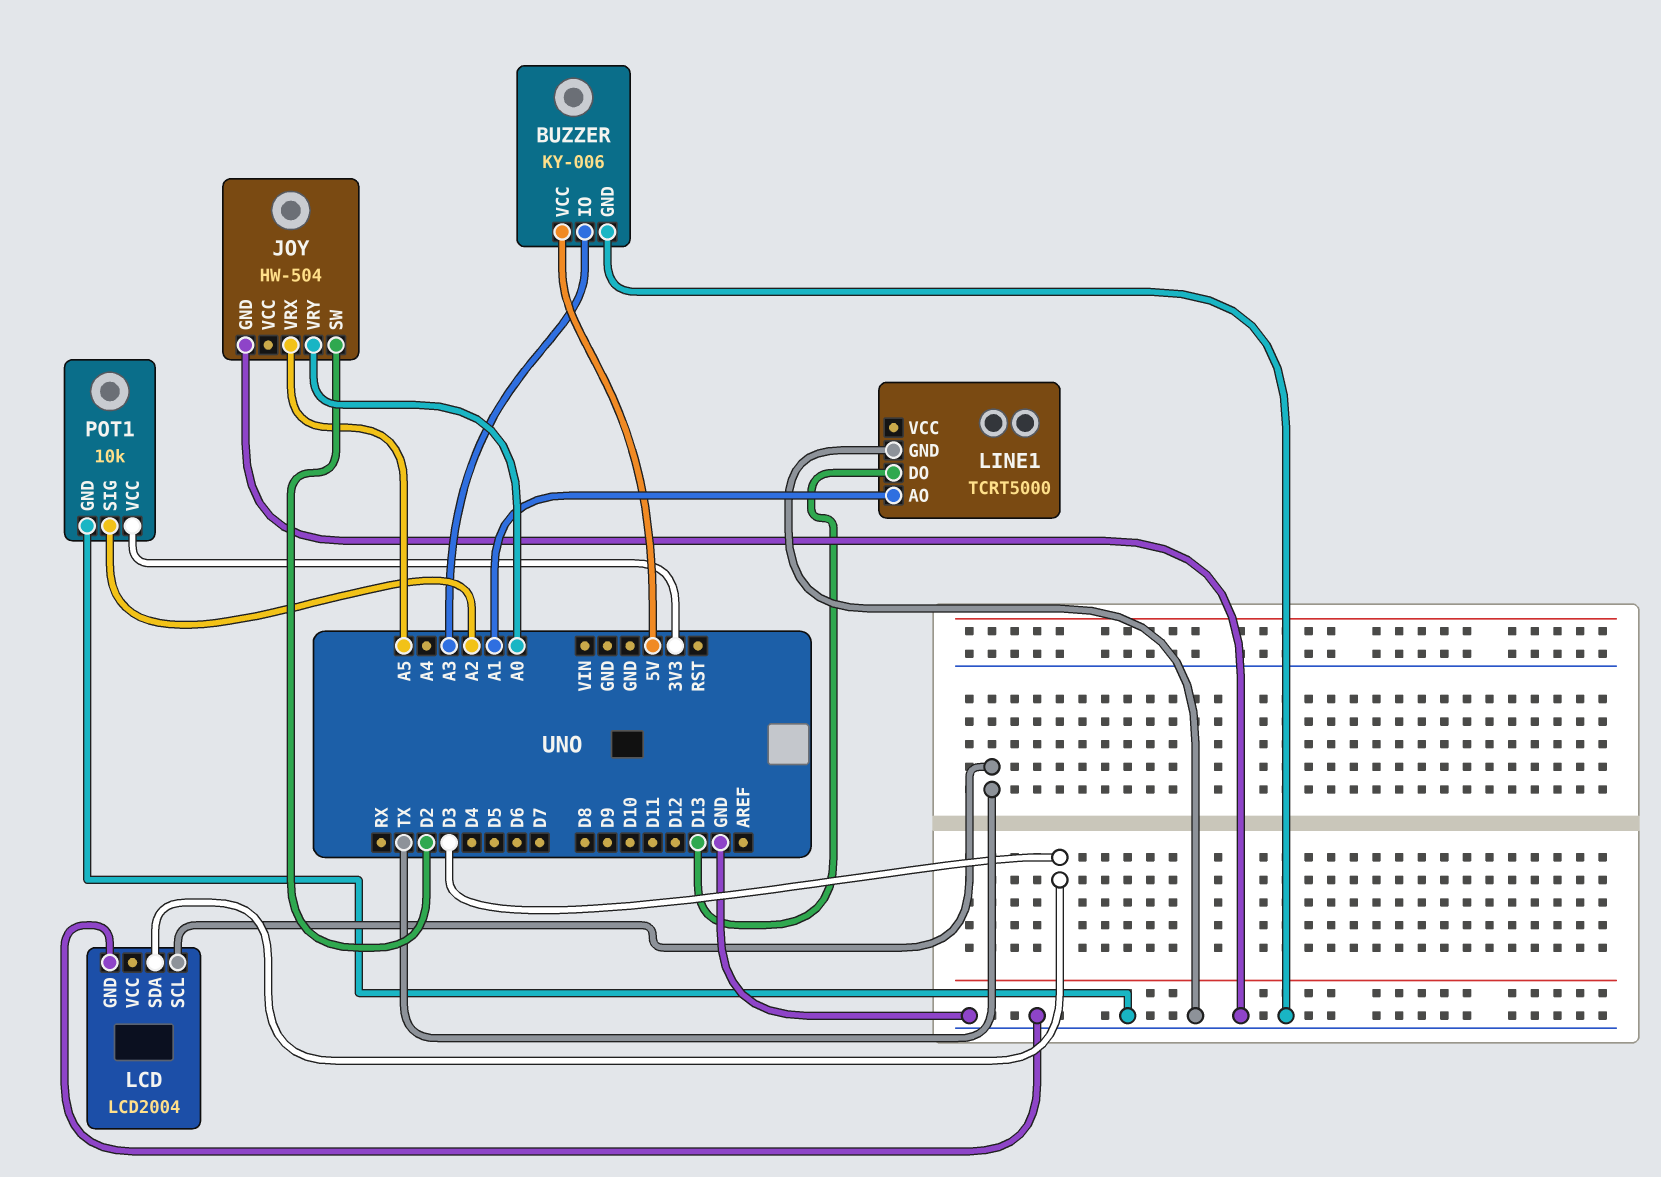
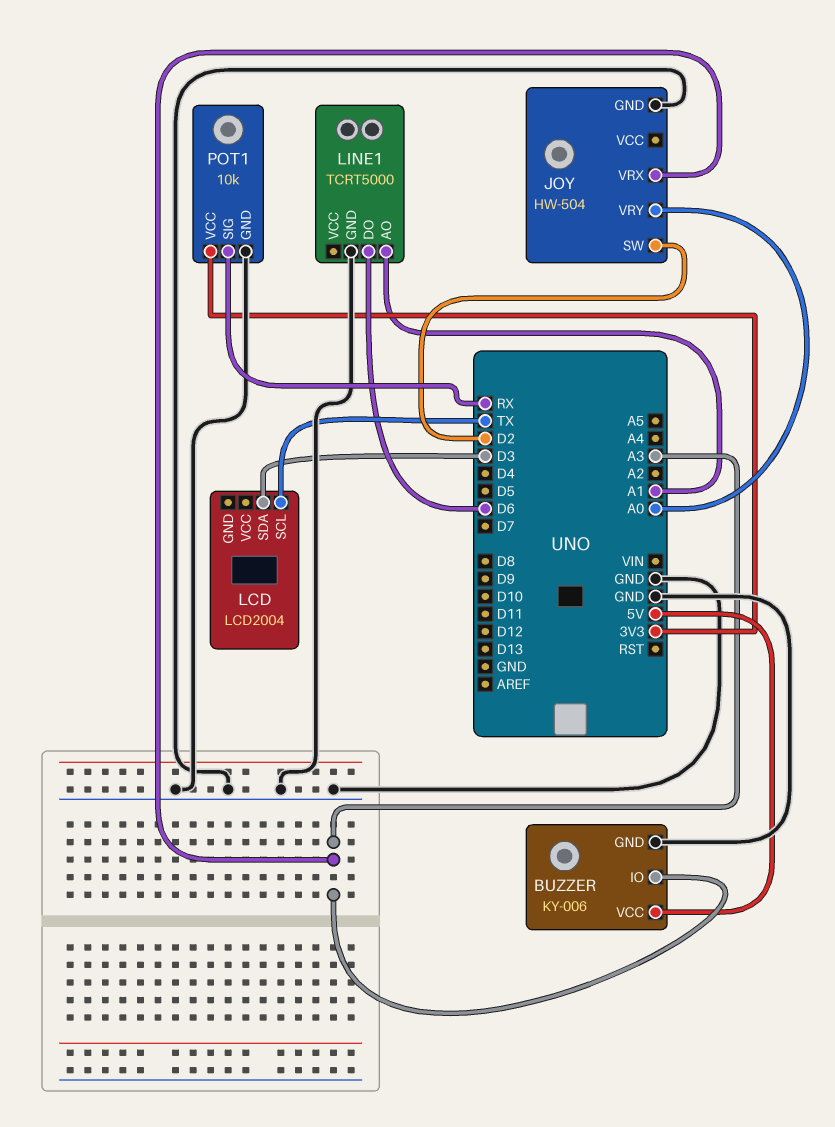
JOY pin VRX: A5 -> A3
LCD pin GND: GND -> none
LINE1 pin DO: D13 -> D6
POT1 pin SIG: A2 -> RX

